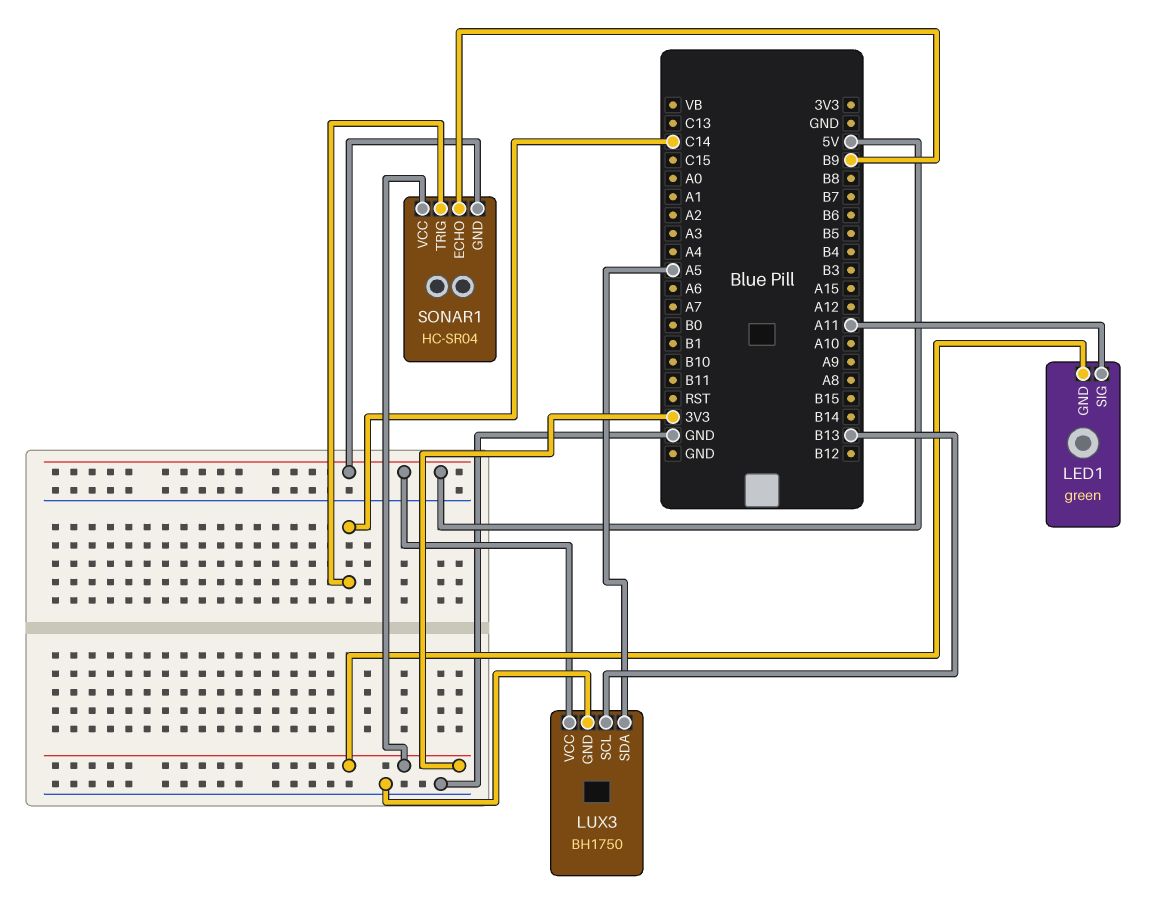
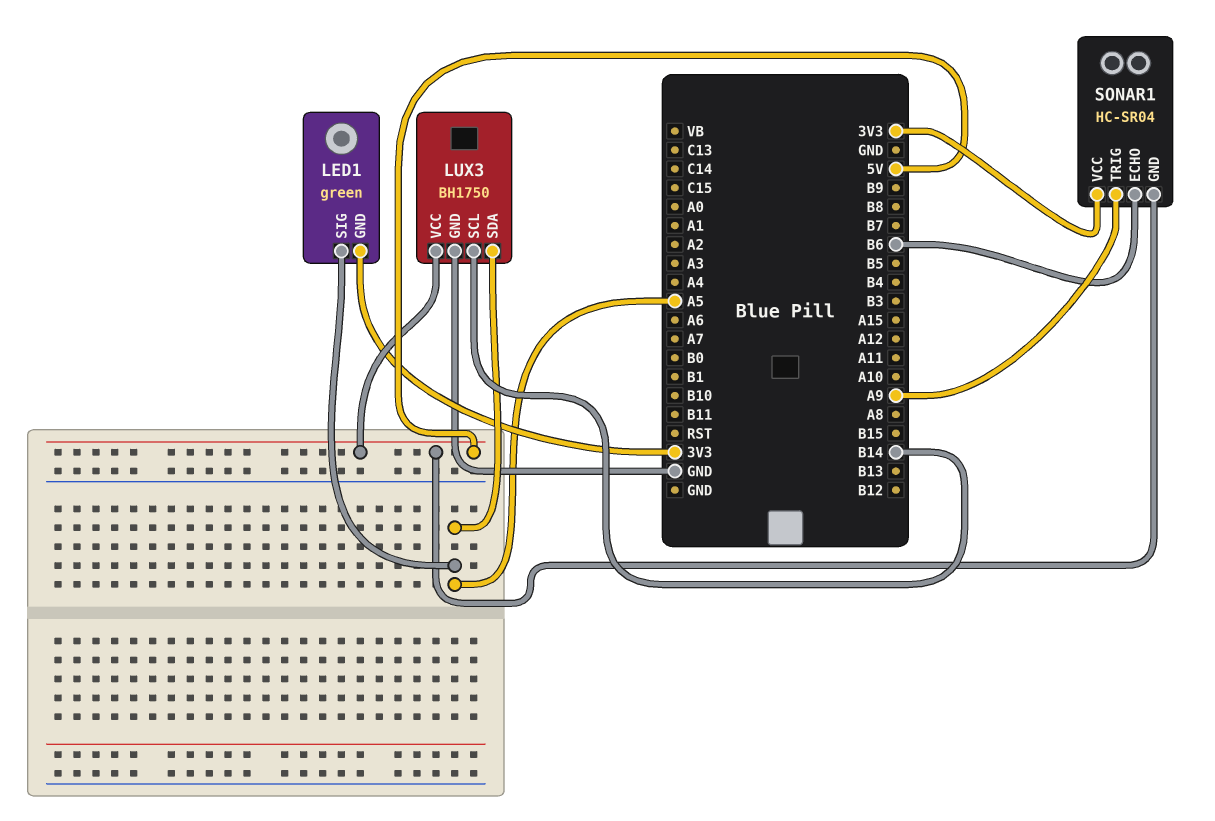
LED1 pin SIG: A11 -> A5
LUX3 pin SCL: B13 -> B14
SONAR1 pin ECHO: B9 -> B6
SONAR1 pin TRIG: C14 -> A9

